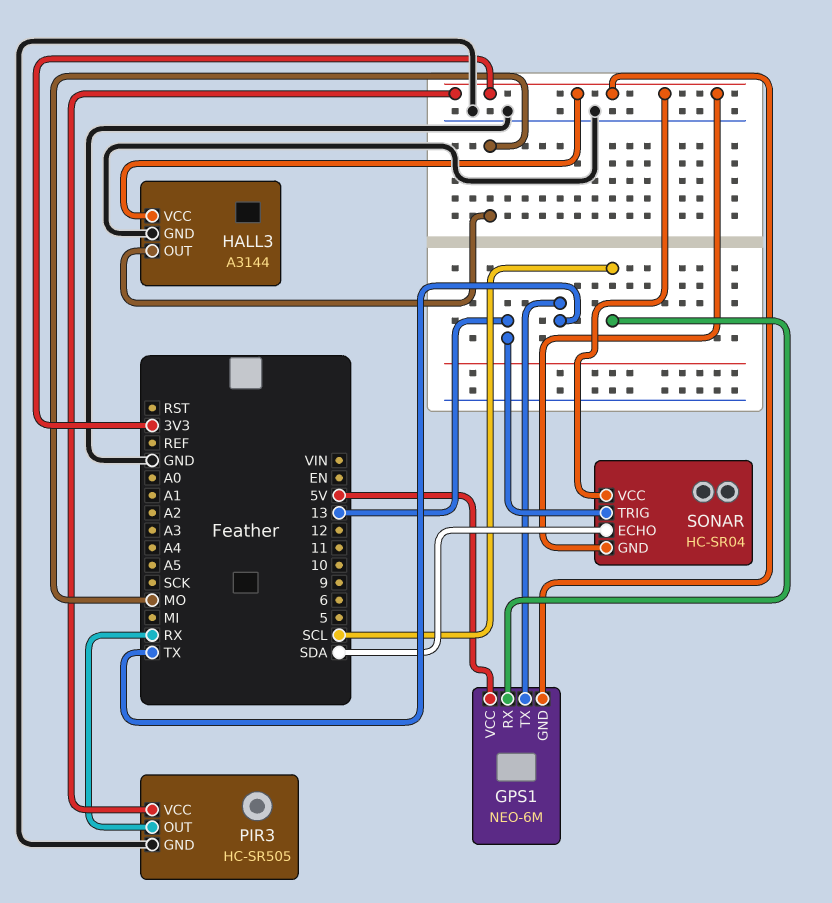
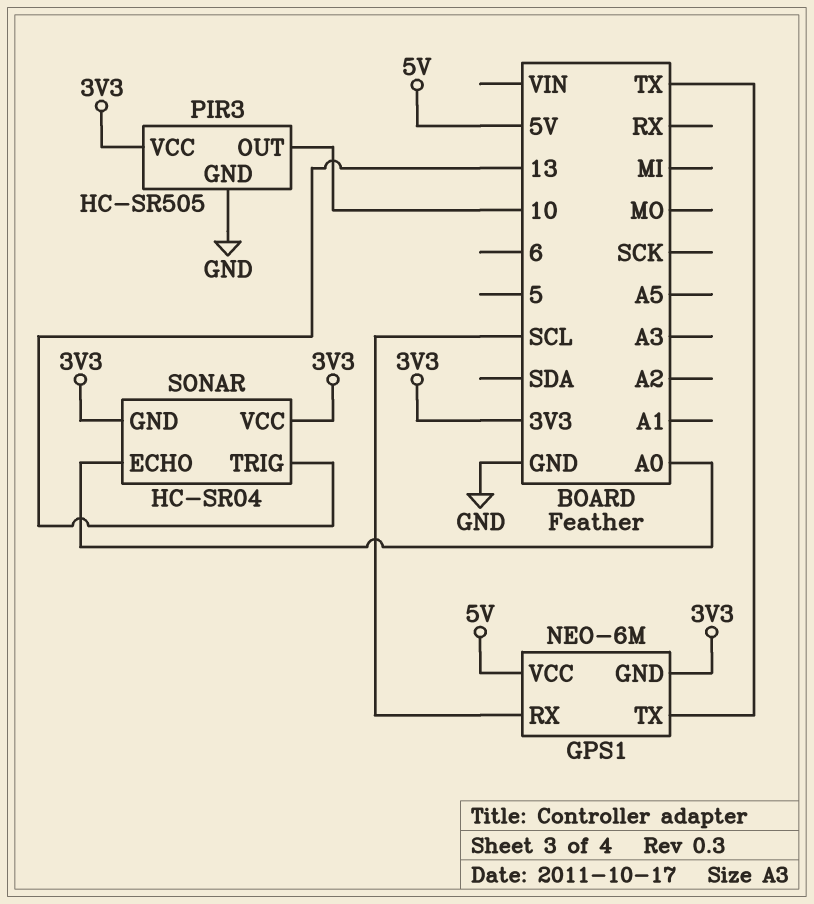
HALL3: A3144 -> none
HALL3 pin GND: GND -> none
HALL3 pin OUT: MO -> none
HALL3 pin VCC: 3V3 -> none
PIR3 pin OUT: RX -> 10
SONAR pin ECHO: SDA -> A0

